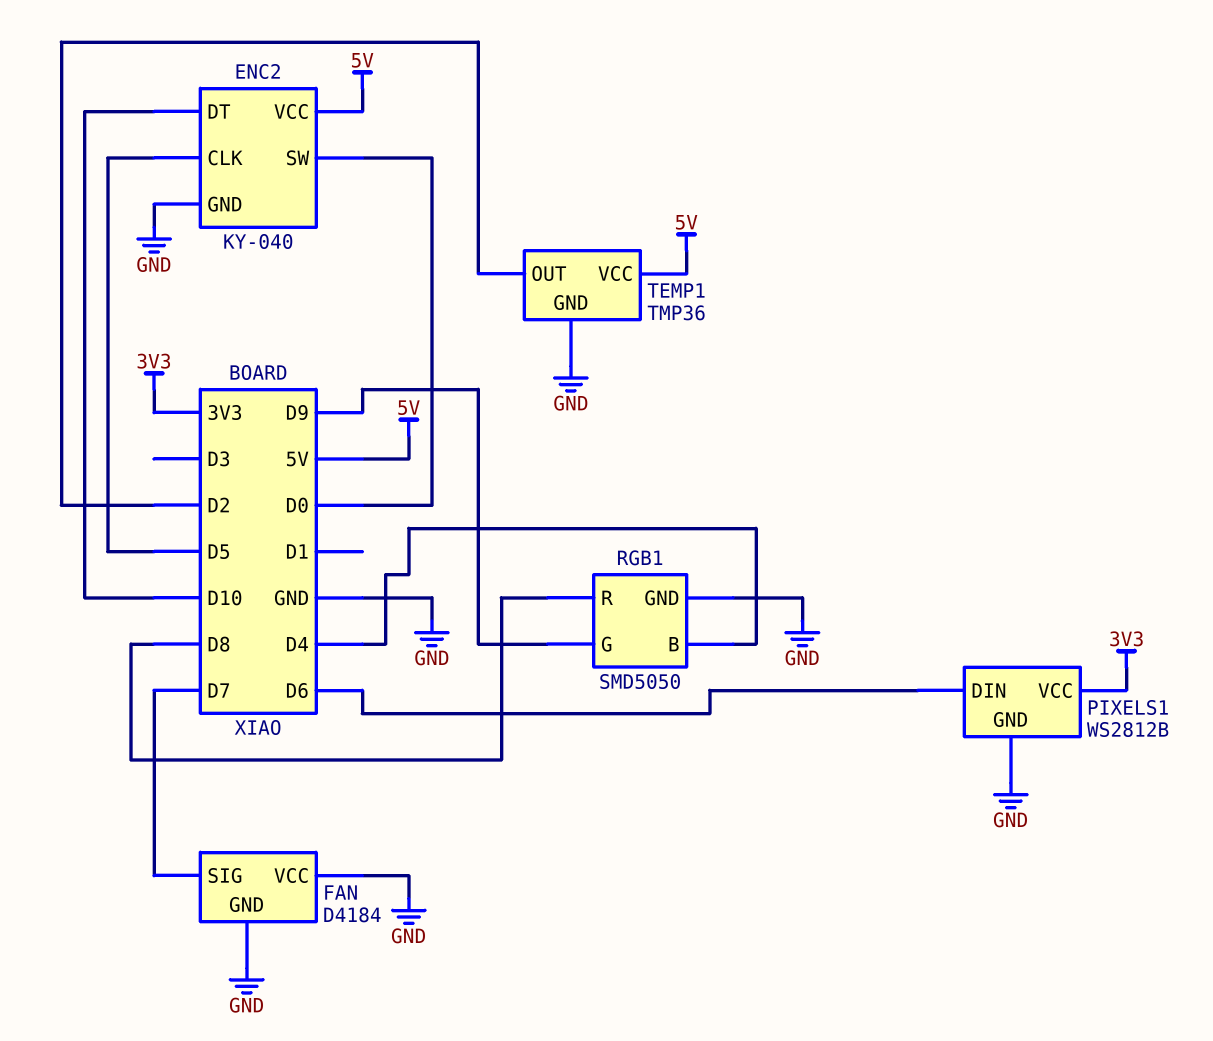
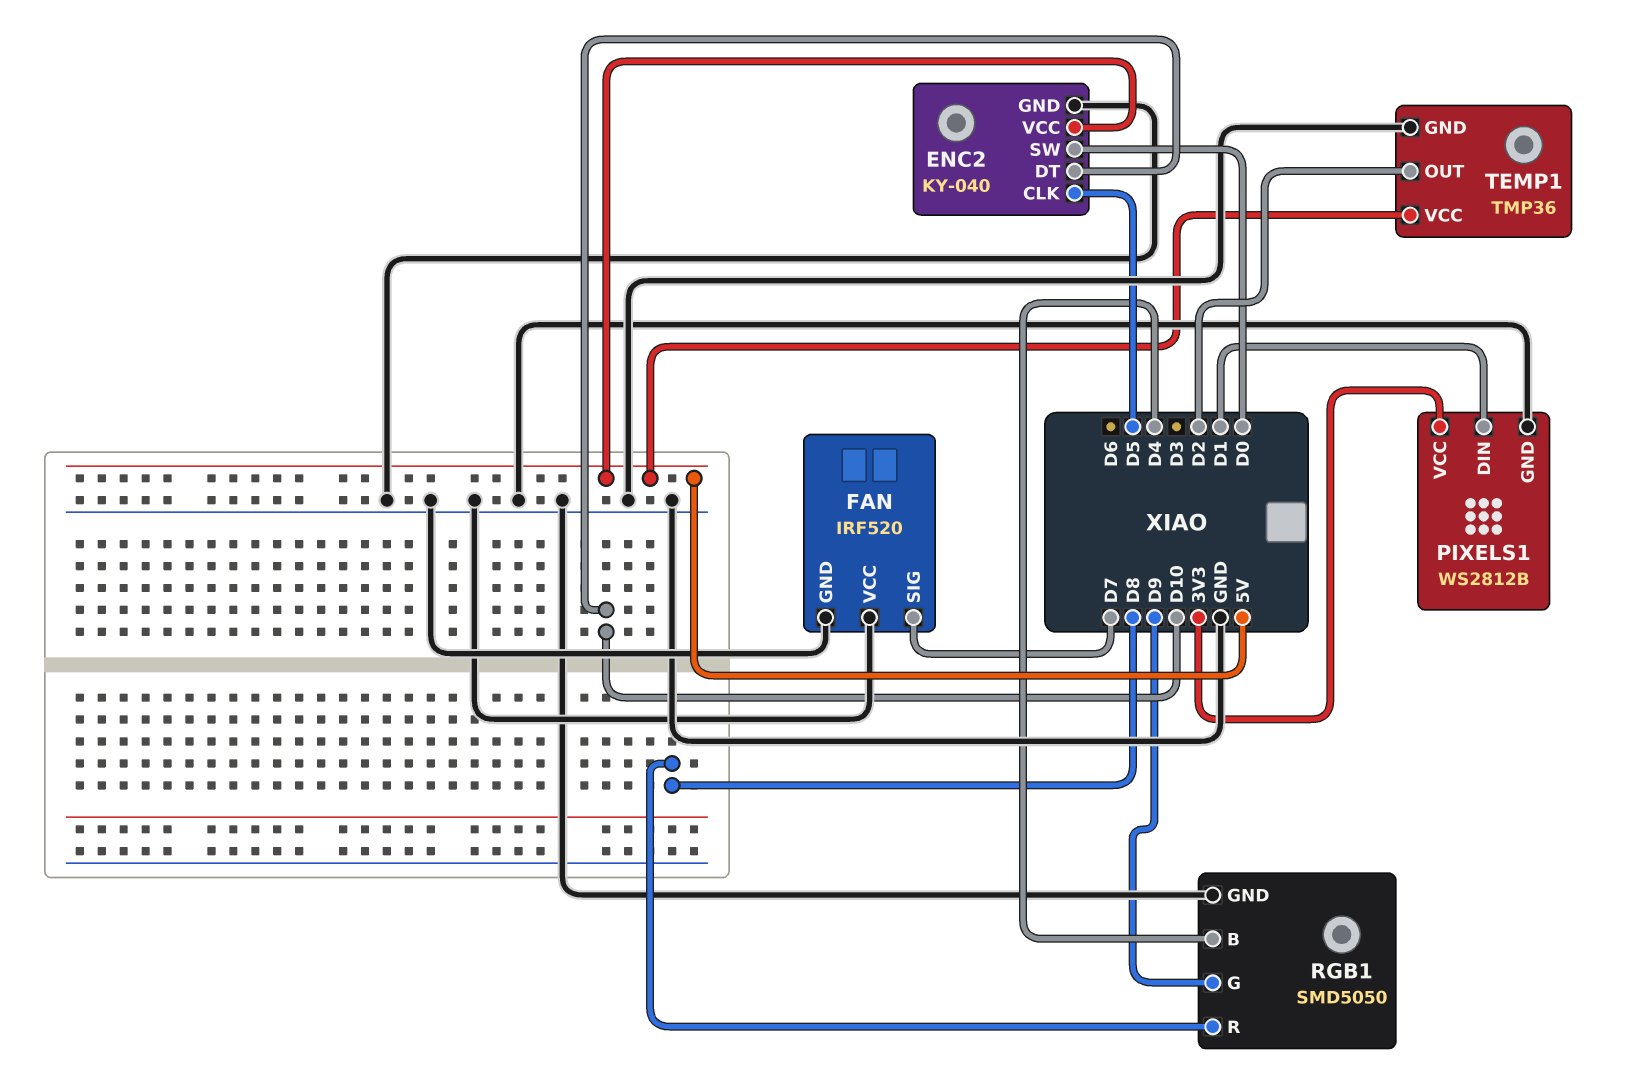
FAN: D4184 -> IRF520
PIXELS1 pin DIN: D6 -> D1

